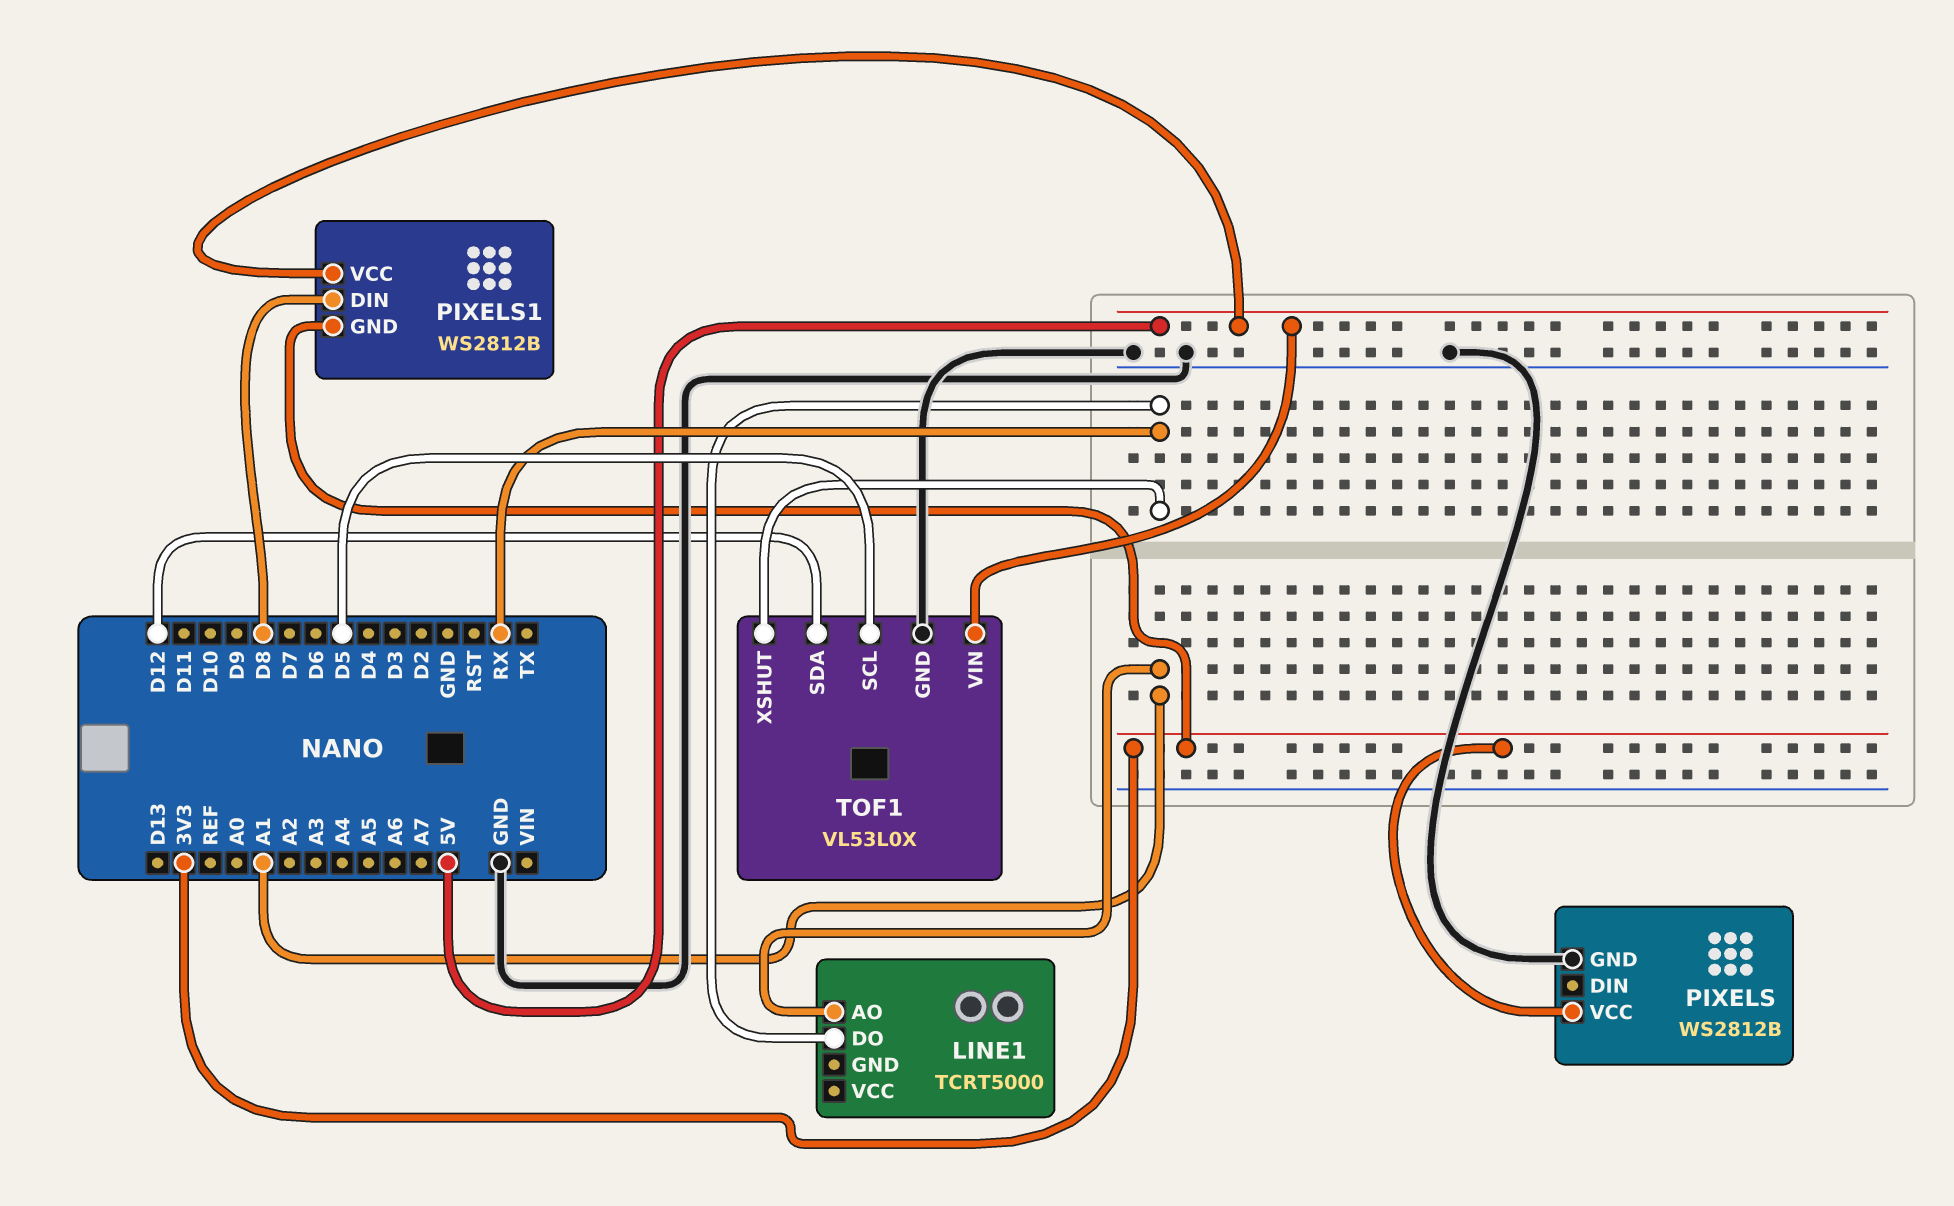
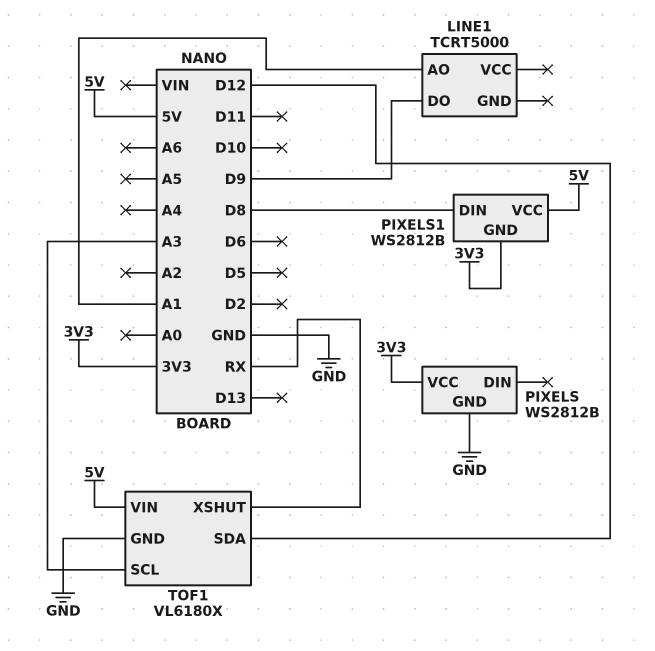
LINE1 pin DO: RX -> D9
TOF1: VL53L0X -> VL6180X
TOF1 pin SCL: D5 -> A3

